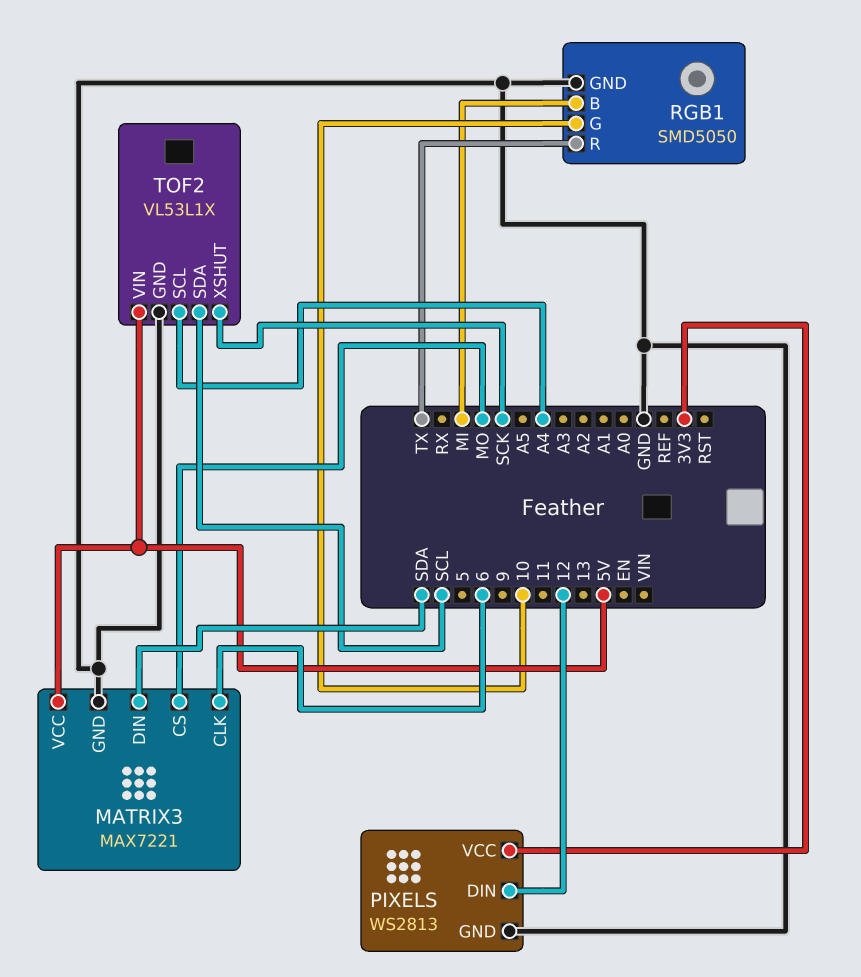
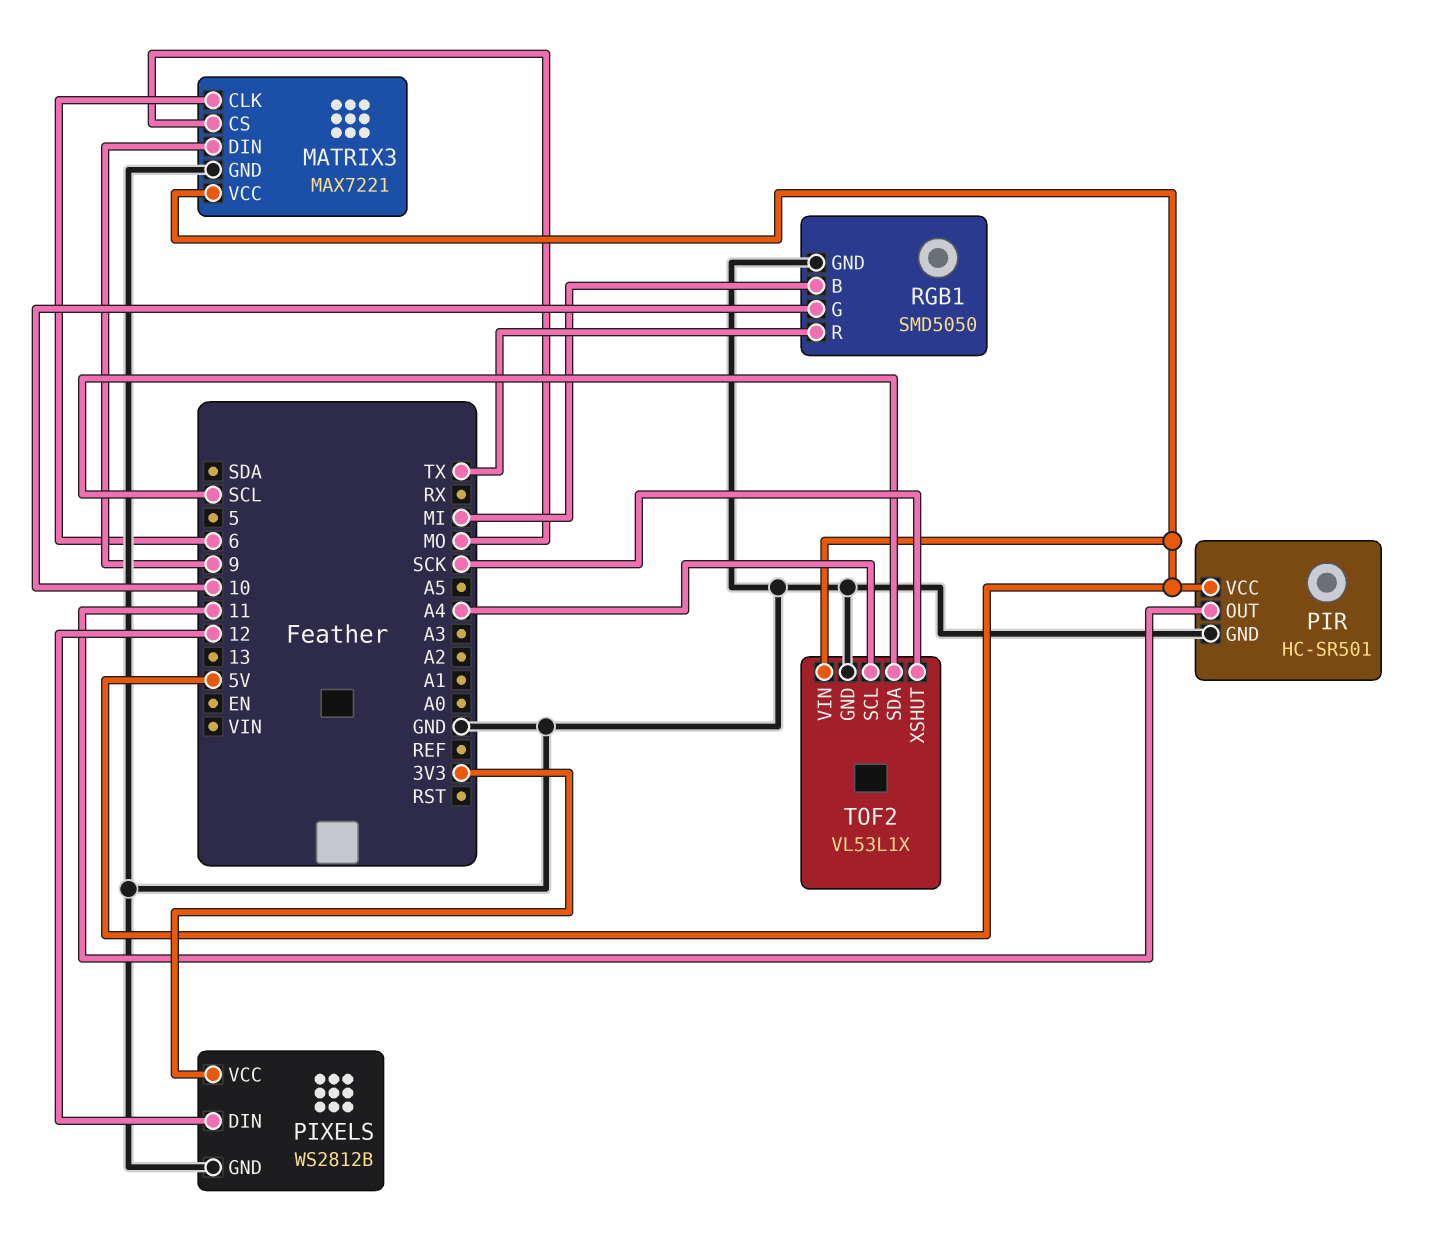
MATRIX3 pin DIN: SDA -> 9
PIR: none -> HC-SR501
PIR pin GND: none -> GND
PIR pin OUT: none -> 11
PIR pin VCC: none -> 5V
PIXELS: WS2813 -> WS2812B

